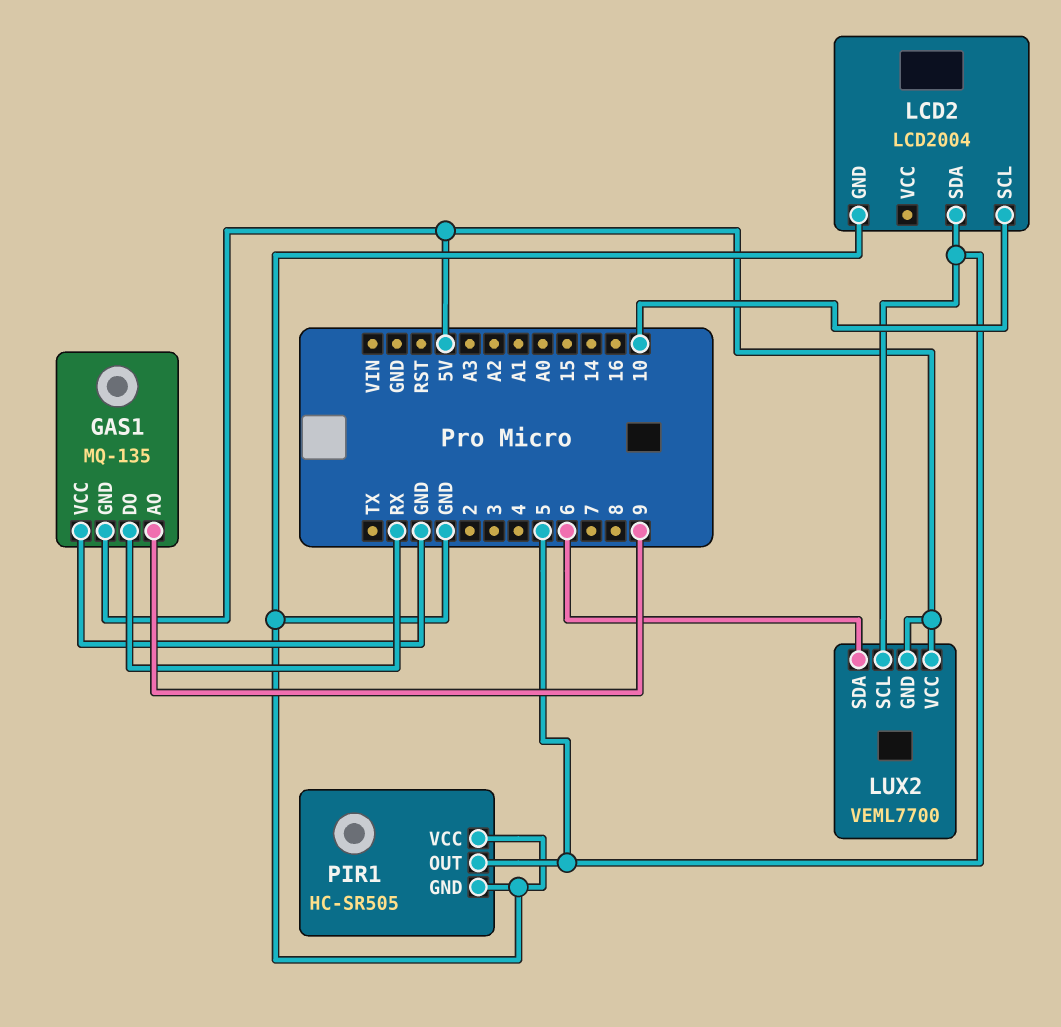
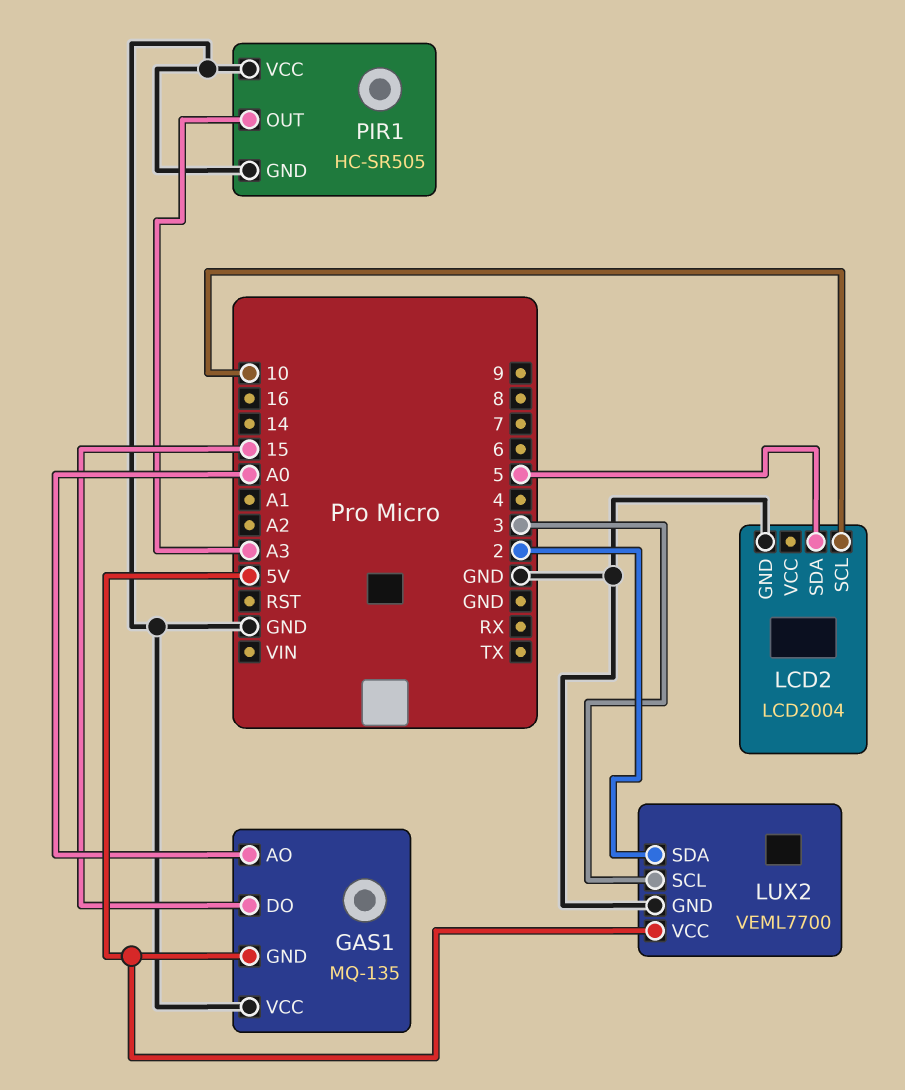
GAS1 pin AO: 9 -> A0
GAS1 pin DO: RX -> 15
LUX2 pin GND: 5V -> GND
LUX2 pin SCL: 5 -> 3
LUX2 pin SDA: 6 -> 2
PIR1 pin OUT: 5 -> A3

